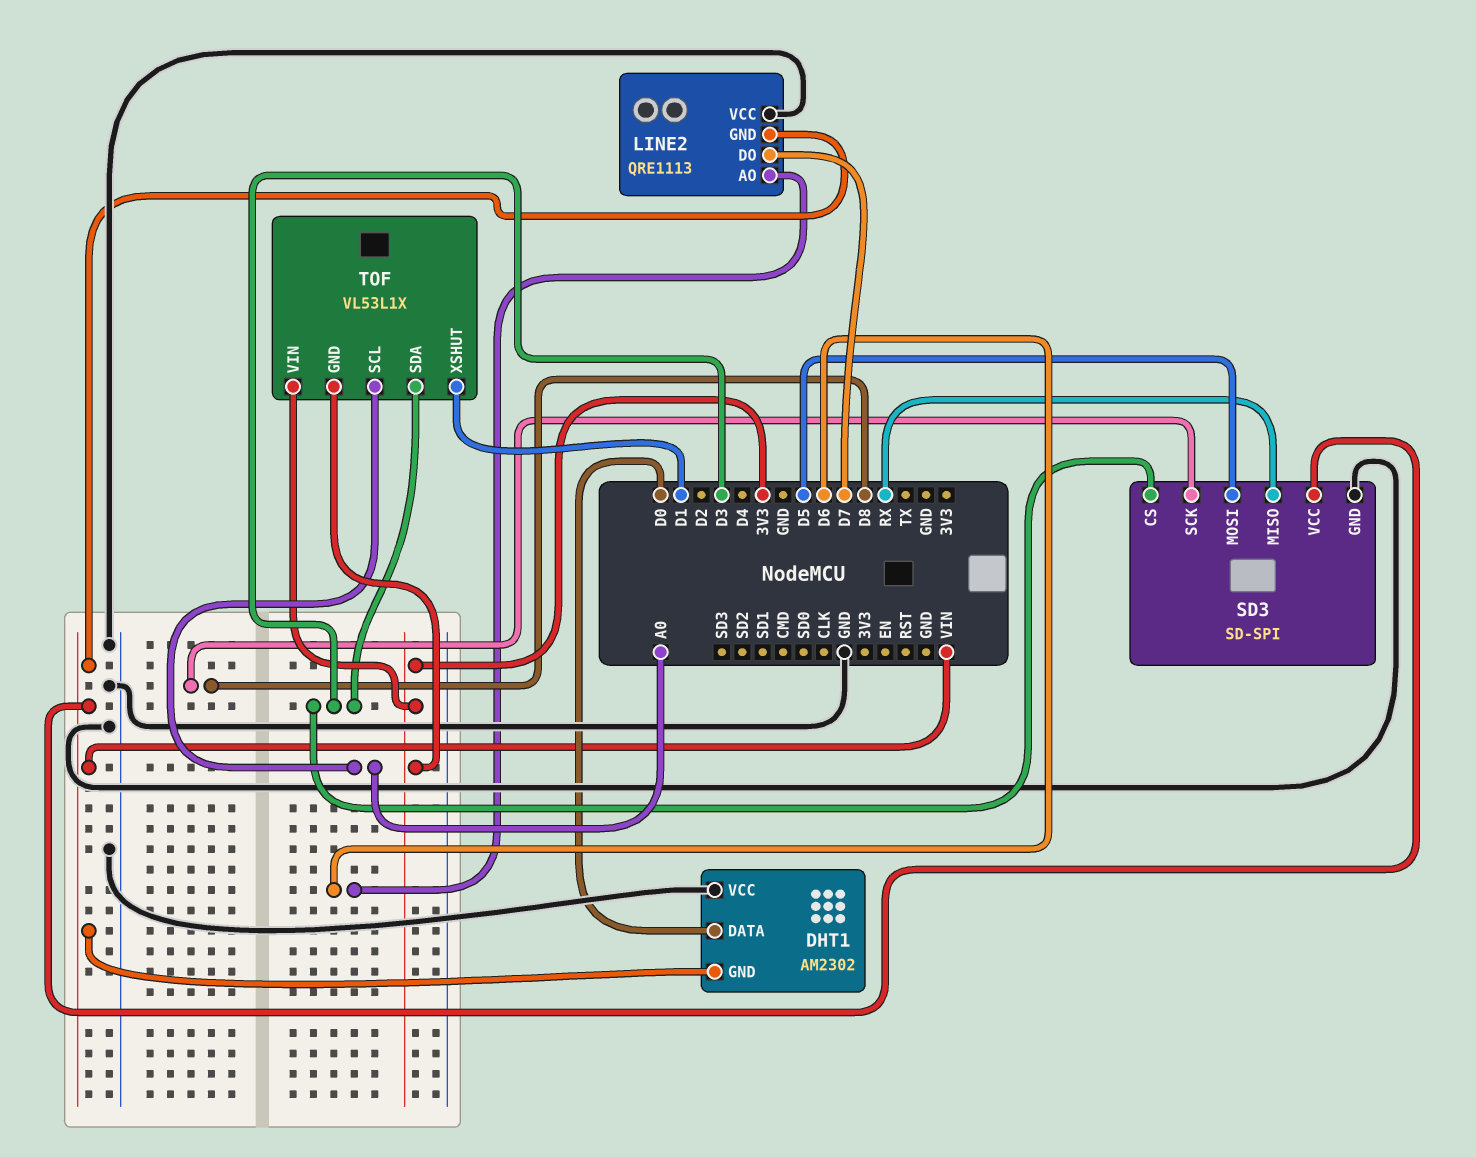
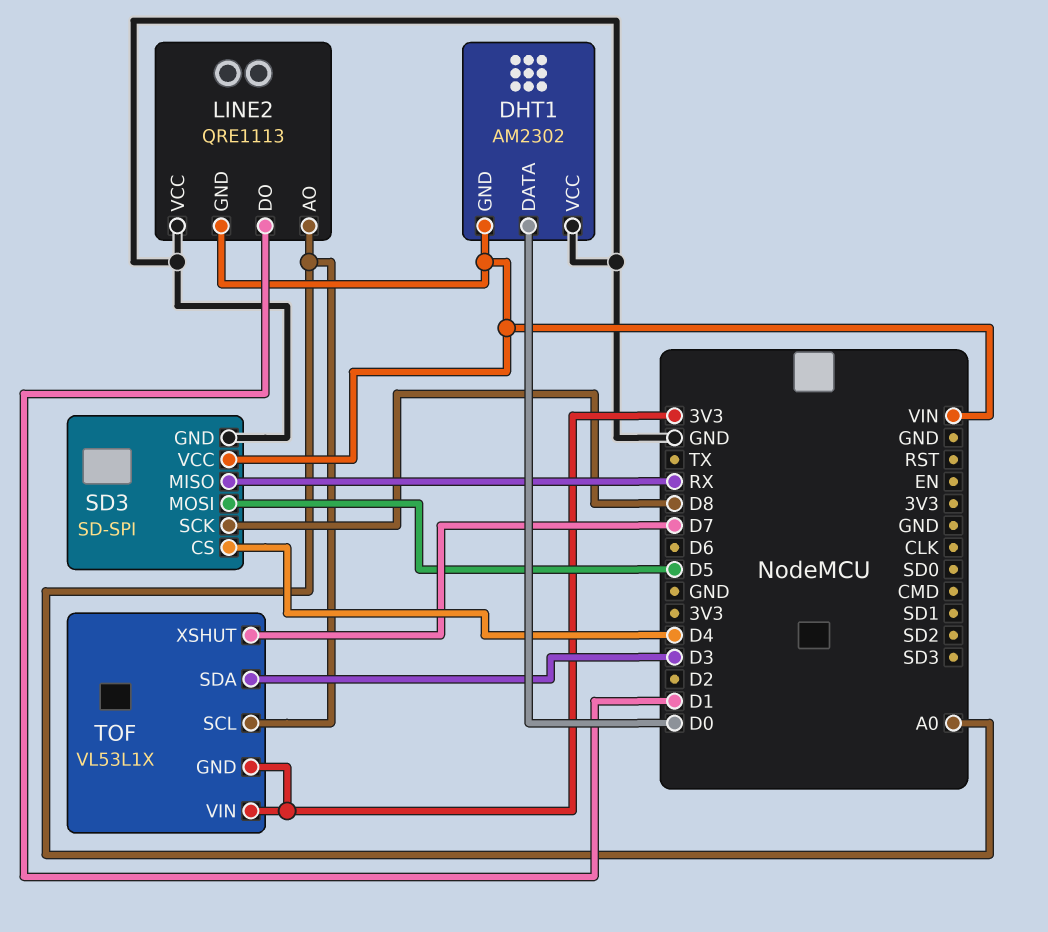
LINE2 pin AO: D6 -> A0
LINE2 pin DO: D7 -> D1
SD3 pin CS: D3 -> D4
TOF pin XSHUT: D1 -> D7

